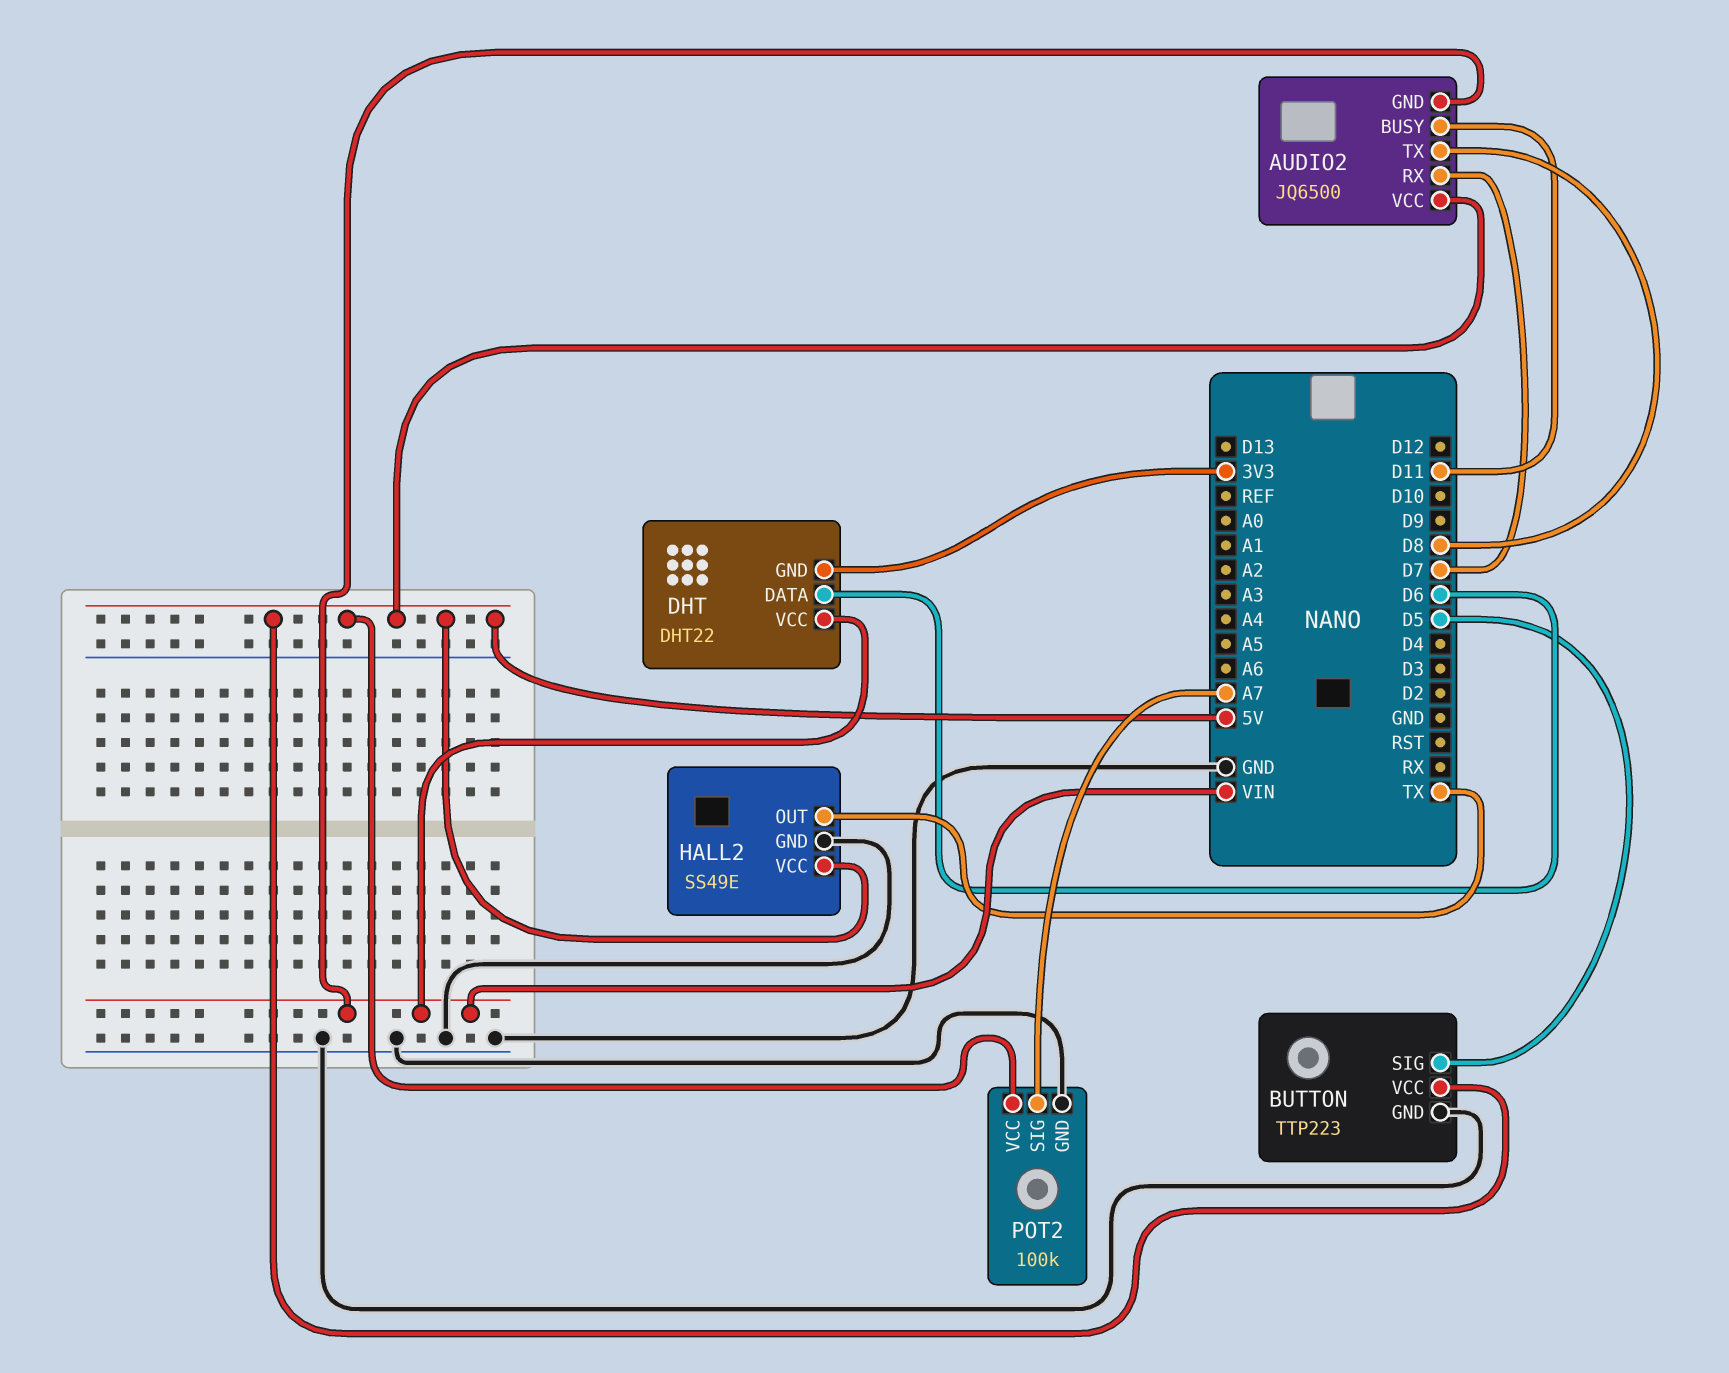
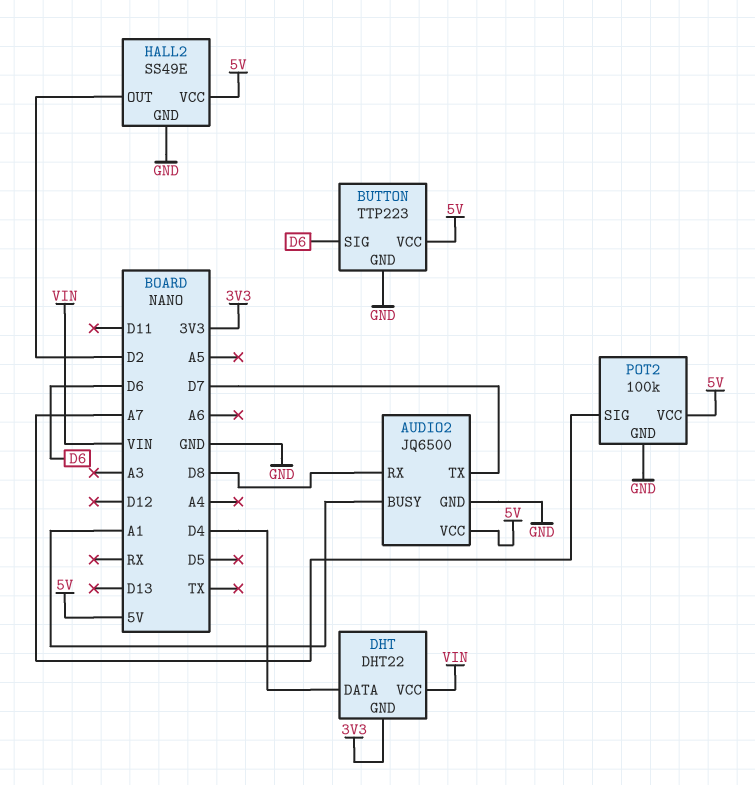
AUDIO2 pin BUSY: D11 -> A1
AUDIO2 pin GND: VIN -> GND
AUDIO2 pin RX: D7 -> D8
AUDIO2 pin TX: D8 -> D7
BUTTON pin SIG: D5 -> D6
DHT pin DATA: D6 -> D4
HALL2 pin OUT: TX -> D2

